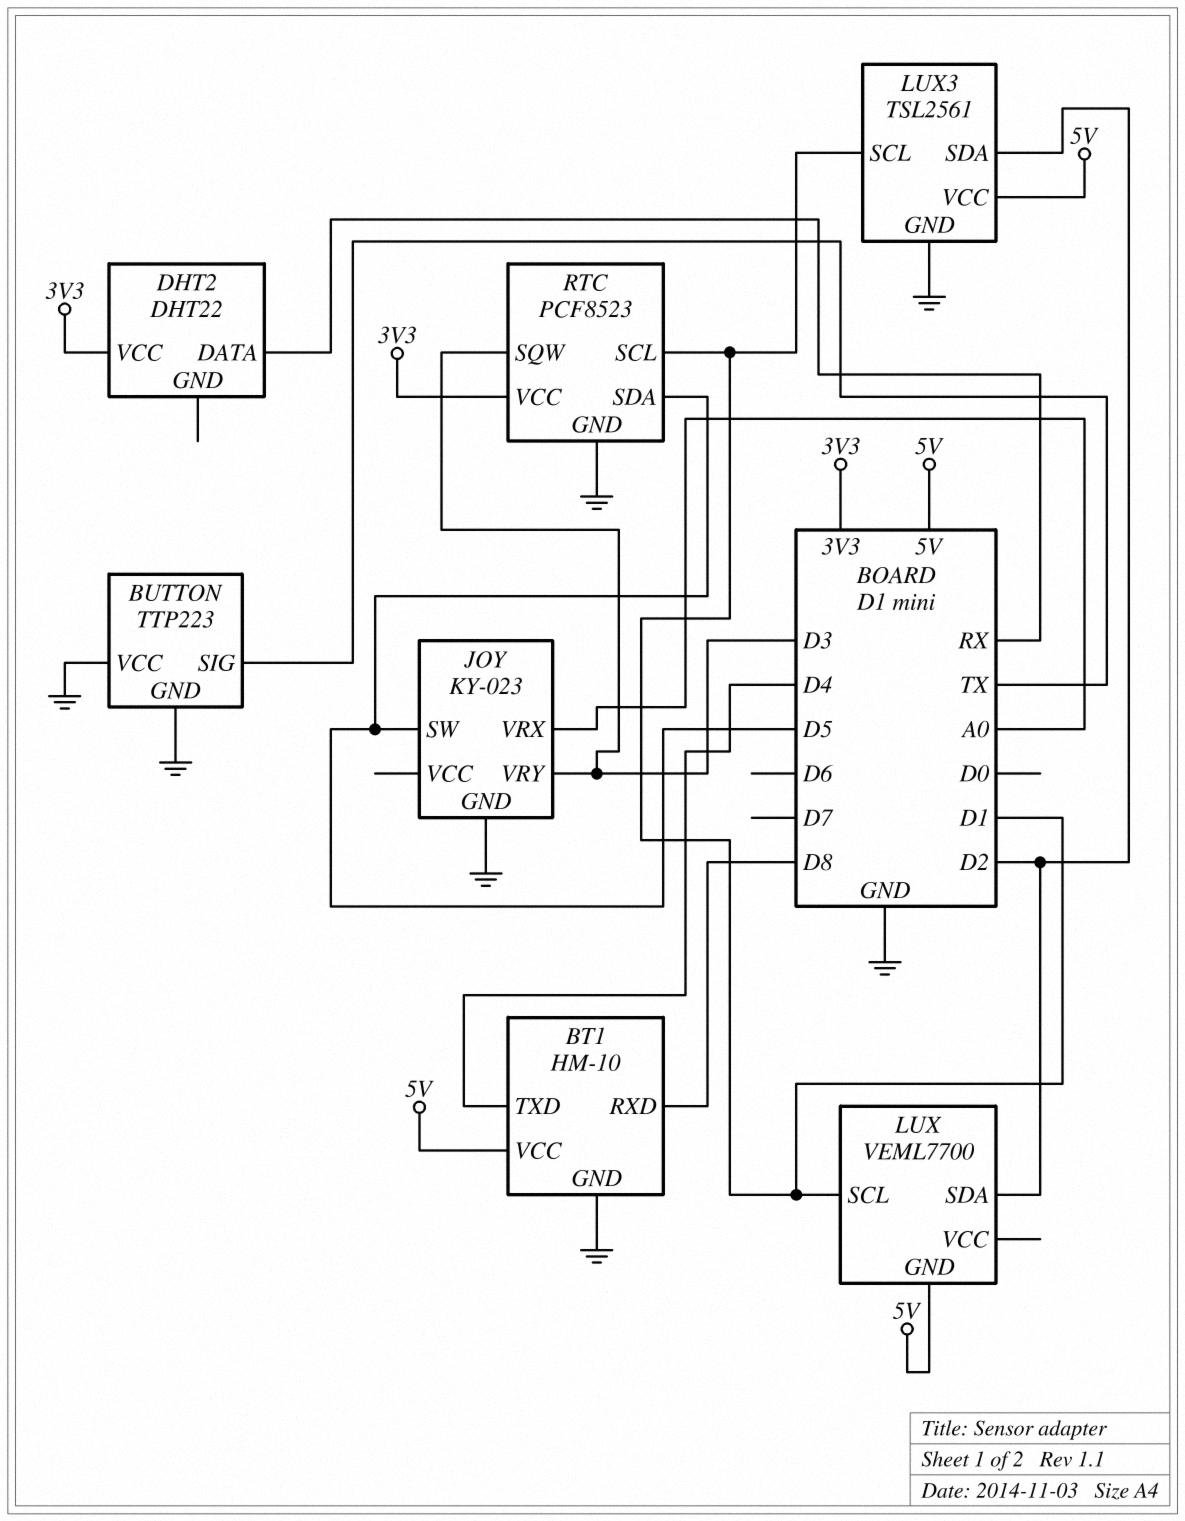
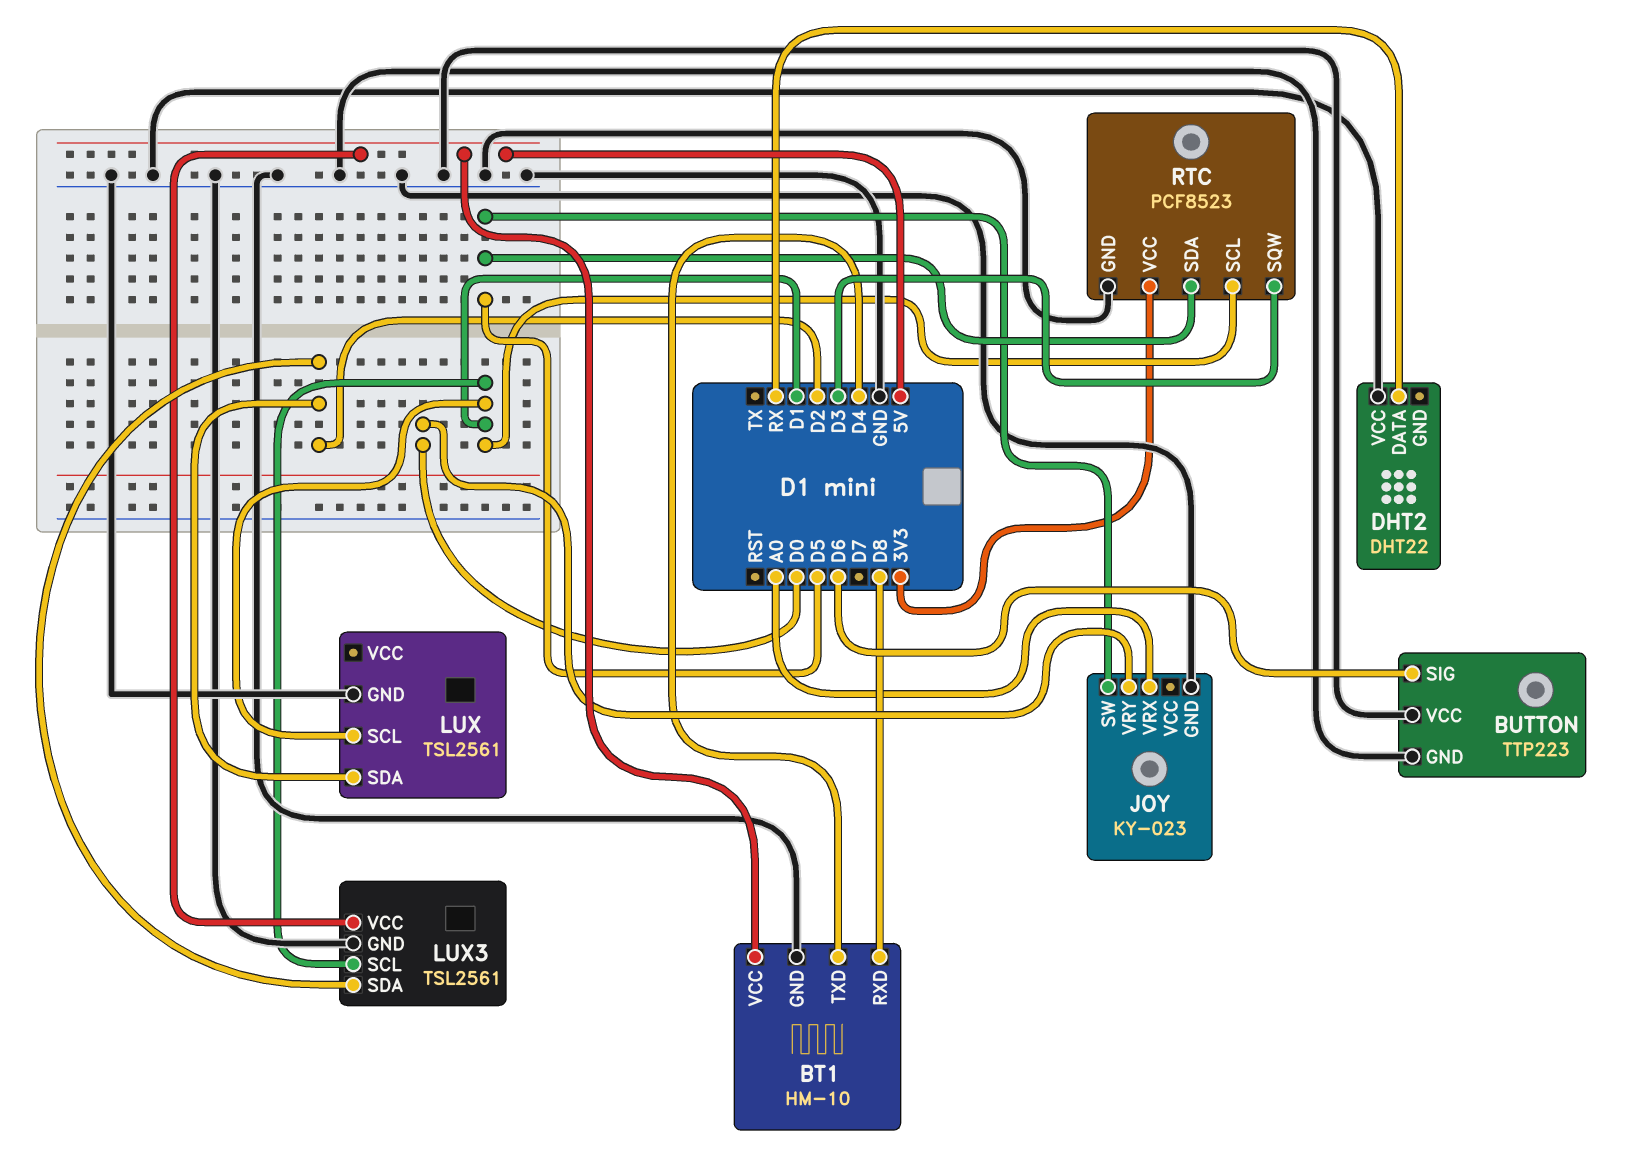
BUTTON pin SIG: TX -> D6
DHT2 pin VCC: 3V3 -> GND
JOY pin VRY: D3 -> D0
LUX: VEML7700 -> TSL2561
LUX pin GND: 5V -> GND

